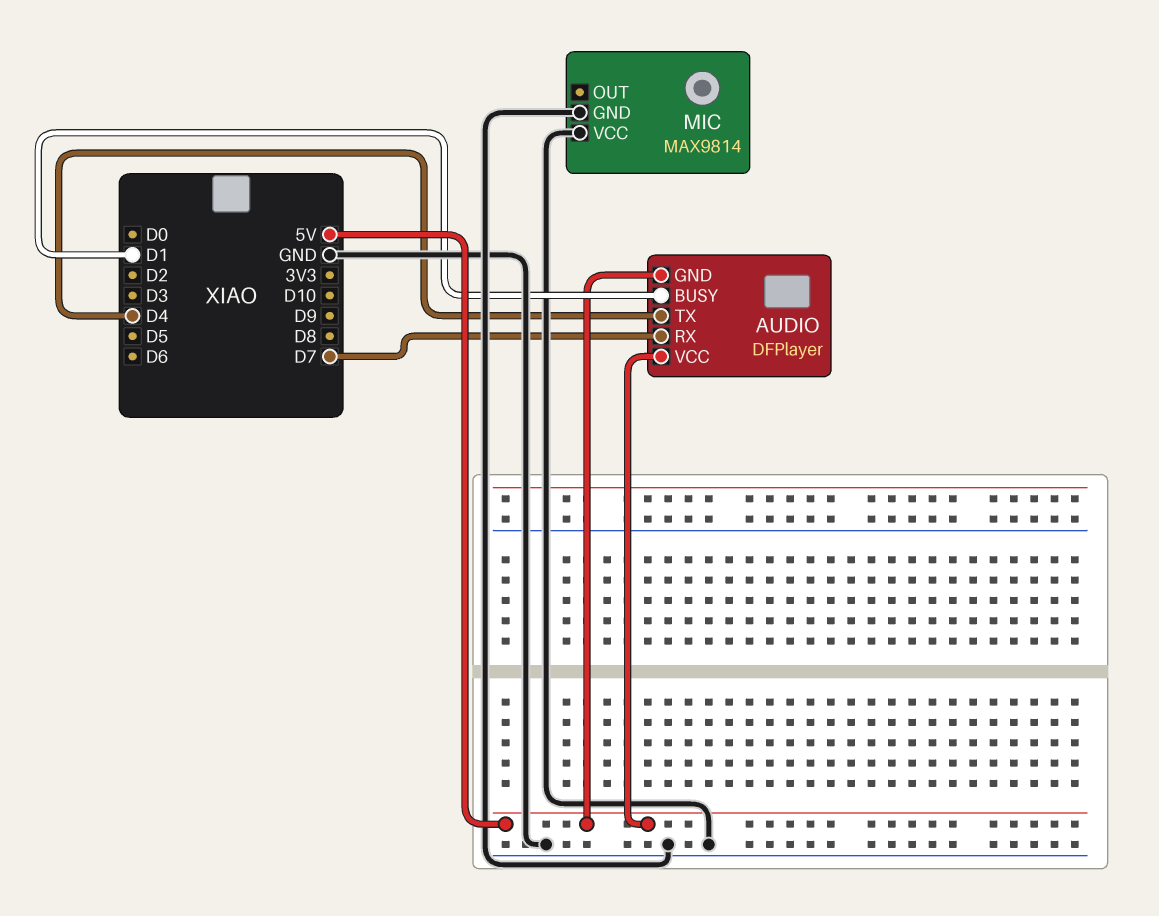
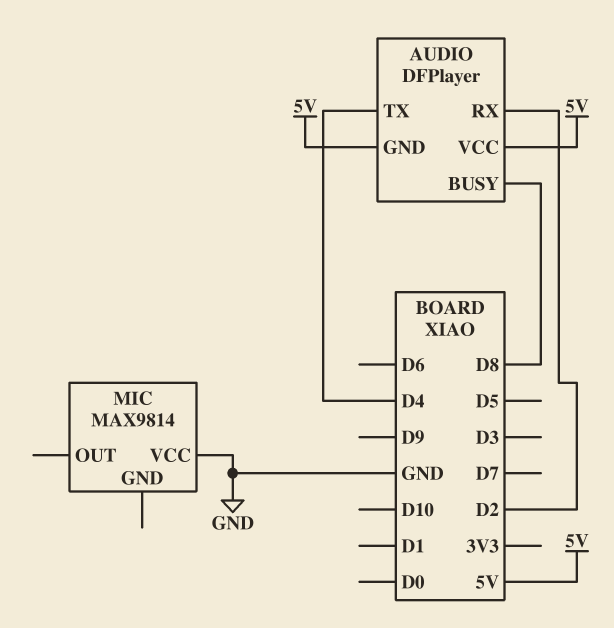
AUDIO pin BUSY: D1 -> D8
AUDIO pin RX: D7 -> D2
MIC pin GND: GND -> none

